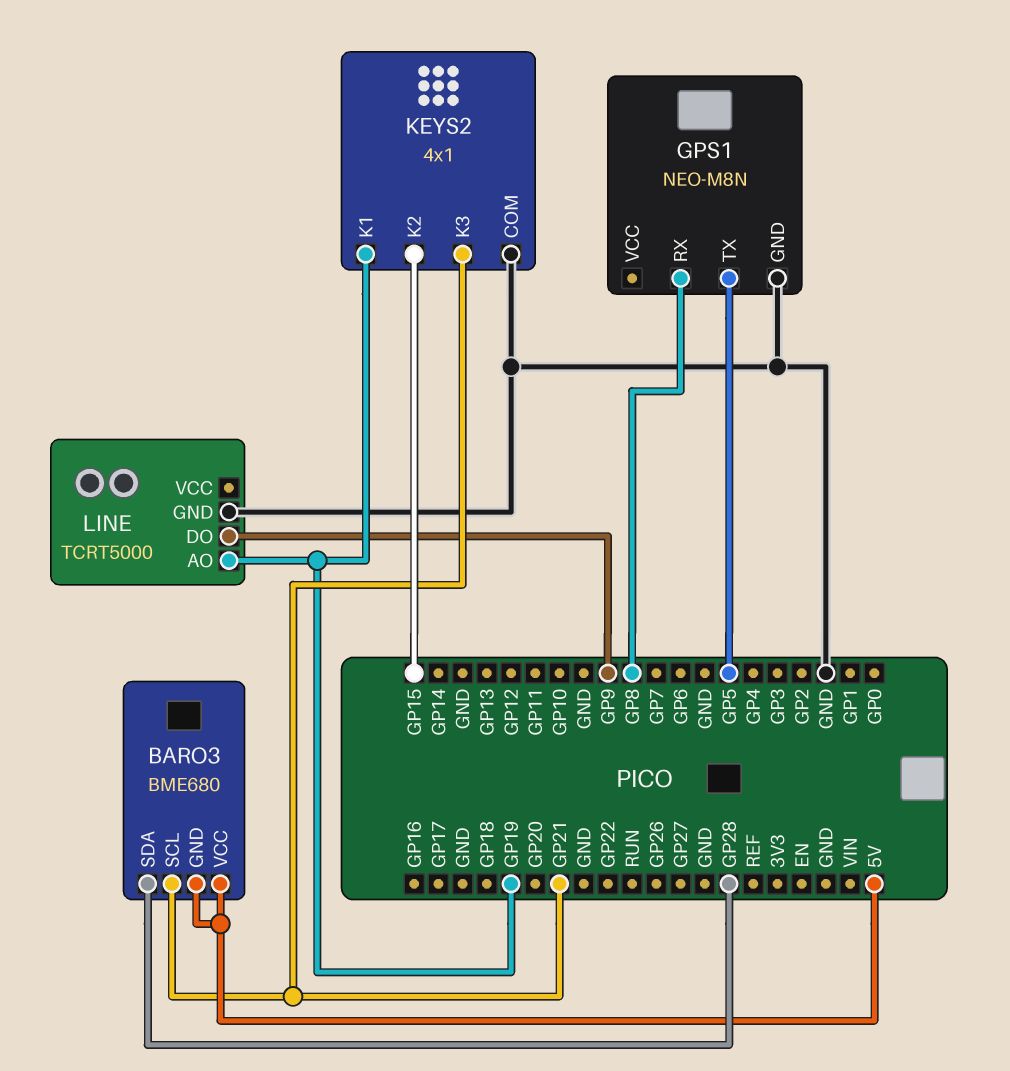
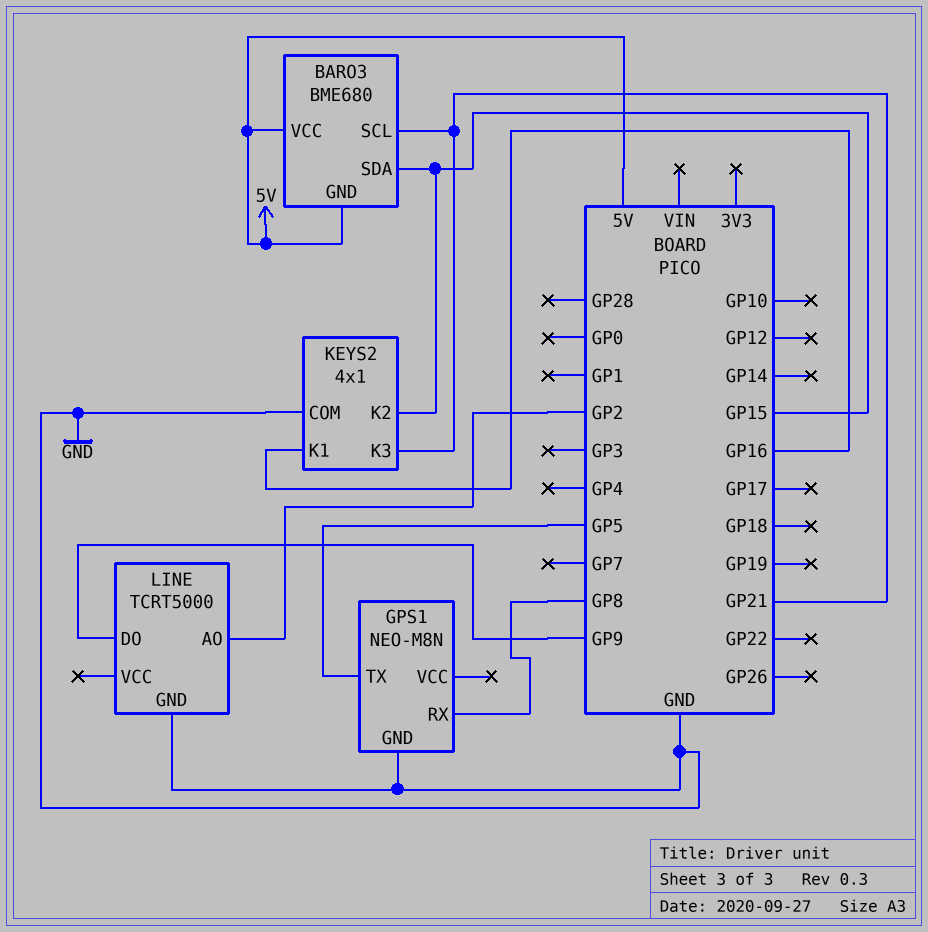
BARO3 pin SDA: GP28 -> GP15
KEYS2 pin K1: GP19 -> GP16
LINE pin AO: GP19 -> GP2

